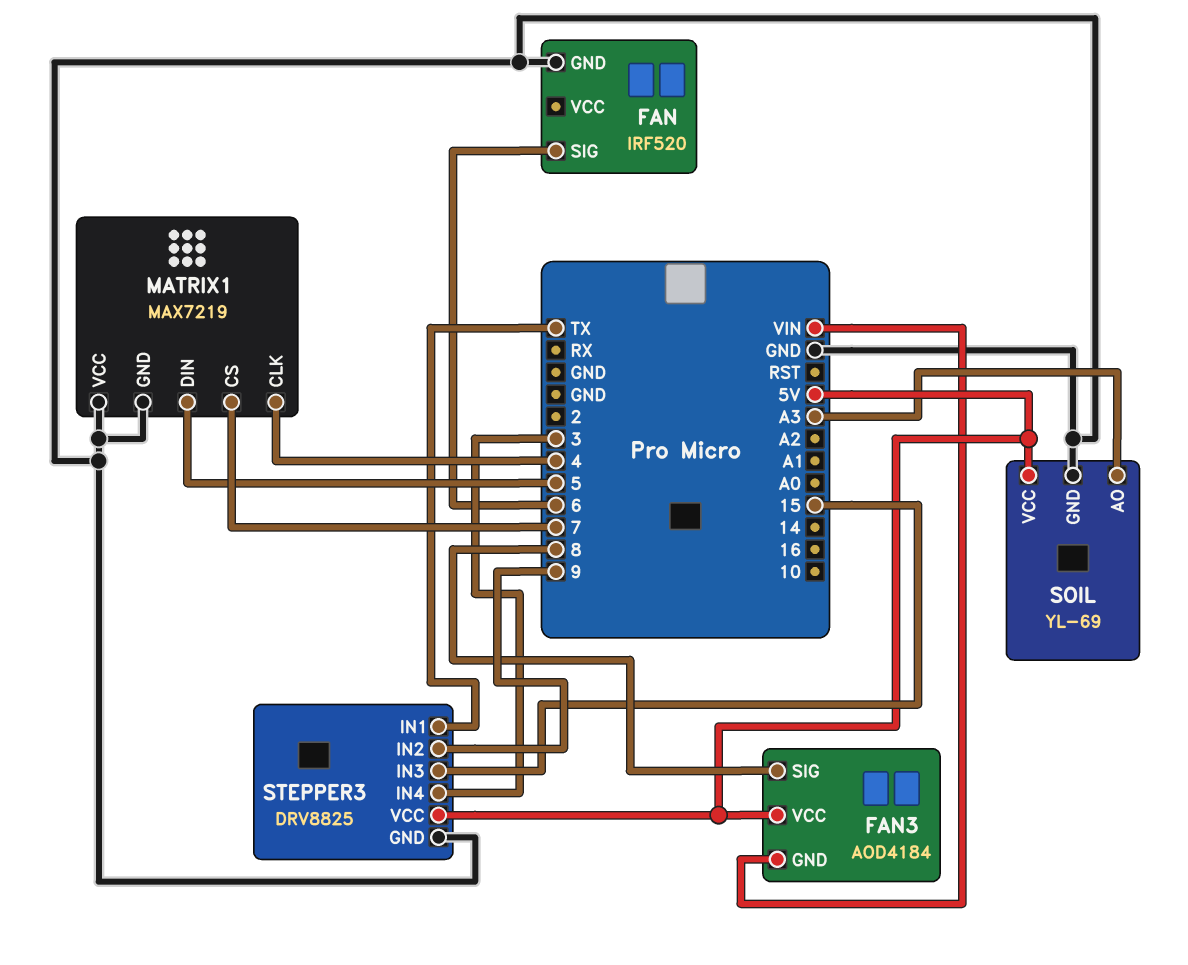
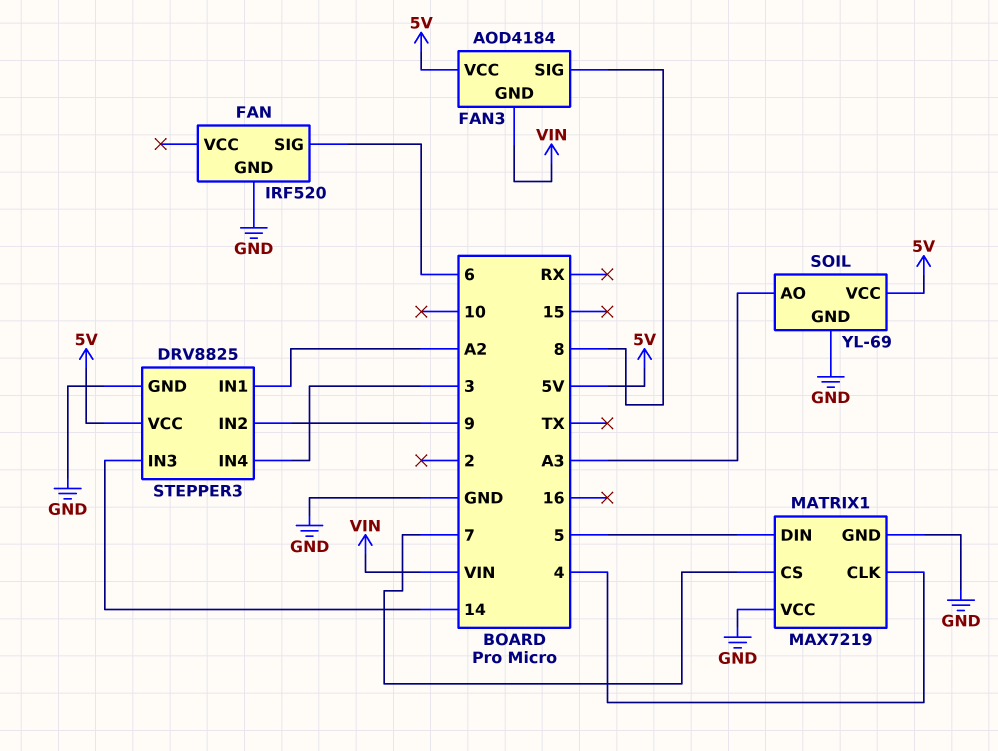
STEPPER3 pin IN1: TX -> A2
STEPPER3 pin IN3: 15 -> 14

